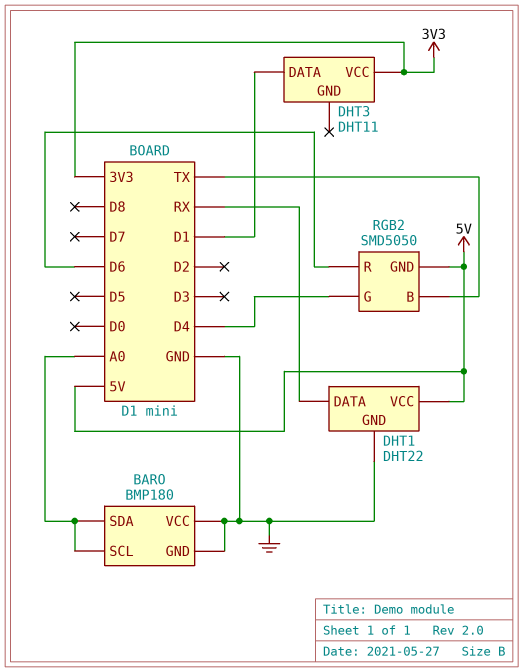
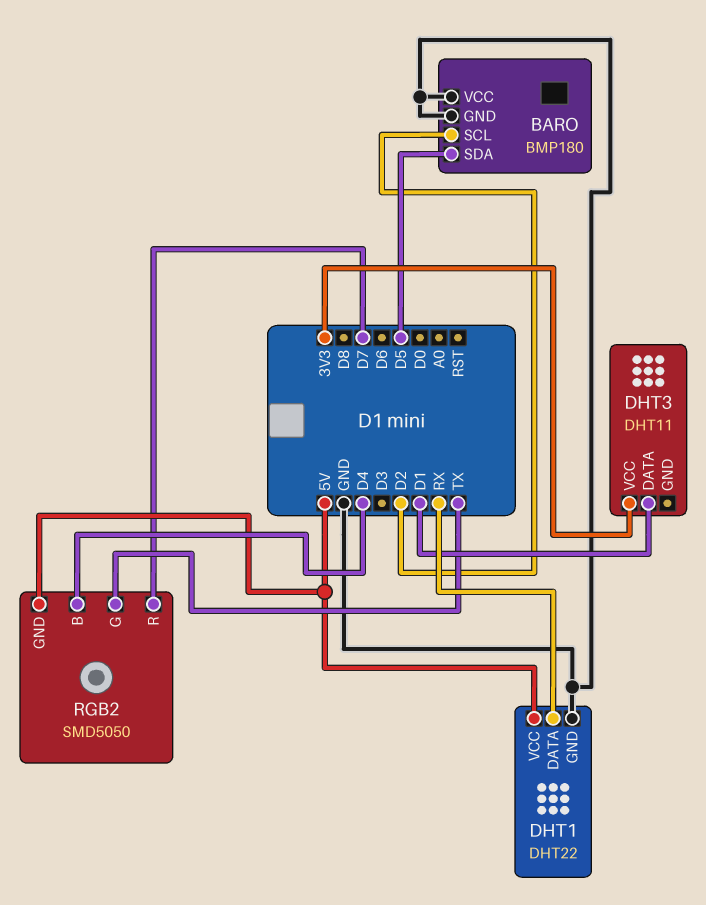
BARO pin SCL: A0 -> D2
BARO pin SDA: A0 -> D5
RGB2 pin B: TX -> D4
RGB2 pin G: D4 -> TX
RGB2 pin R: D6 -> D7

